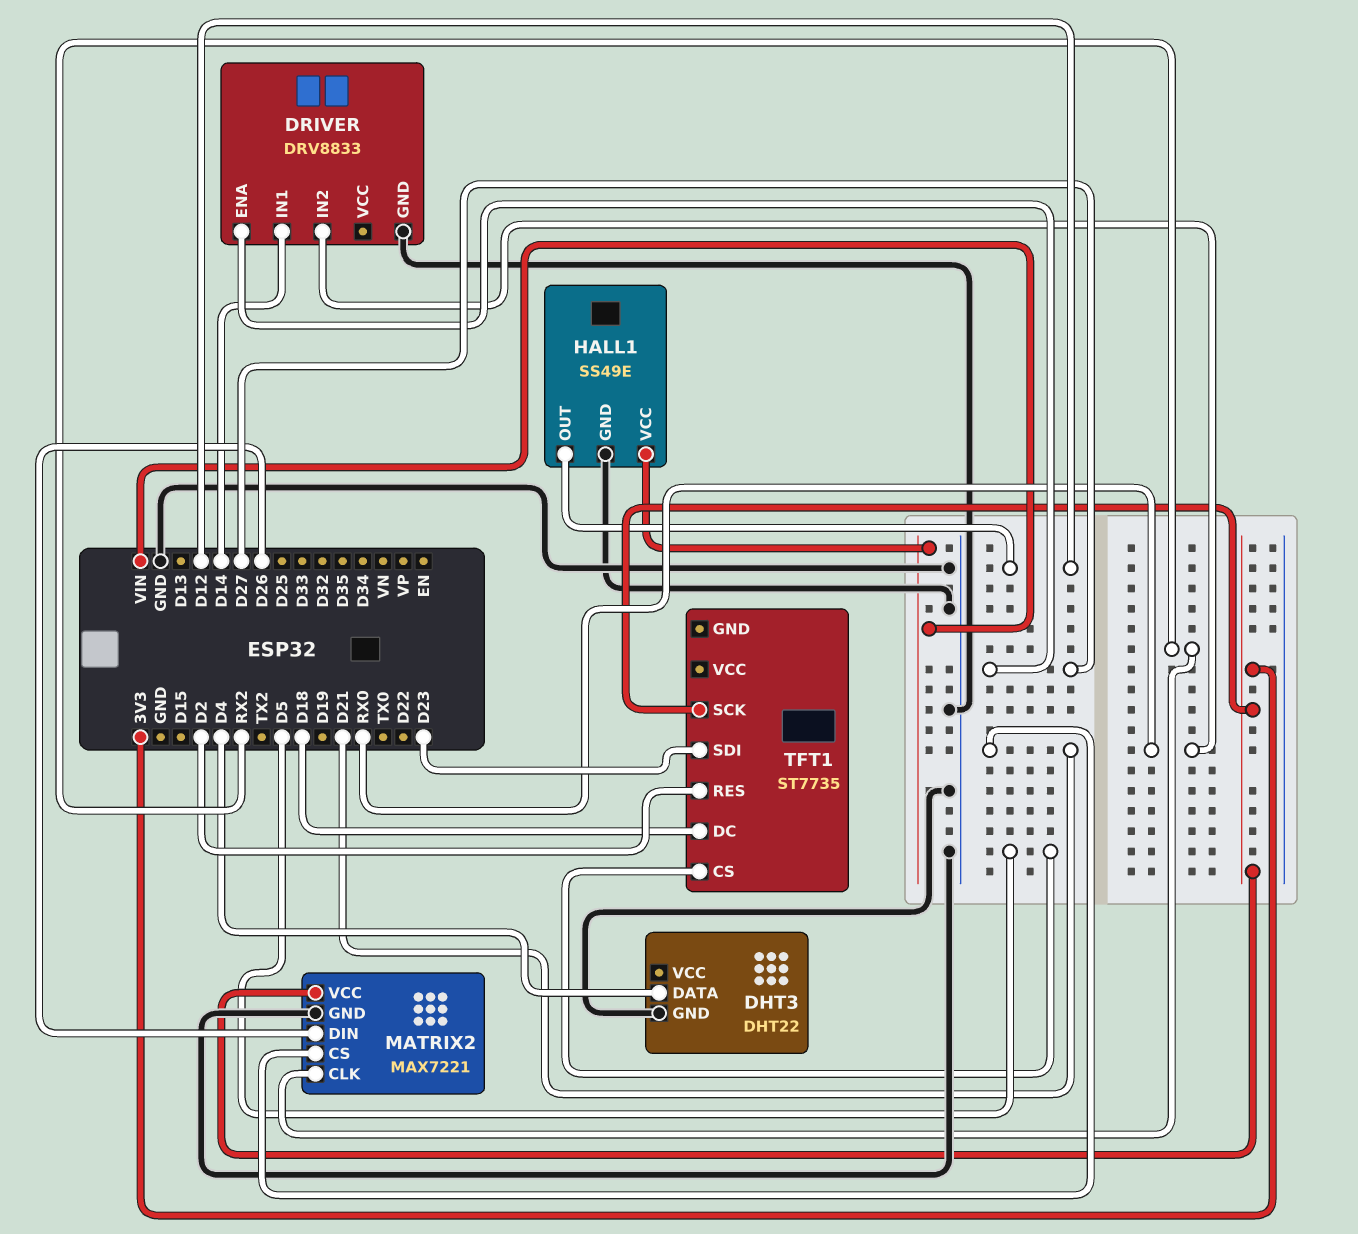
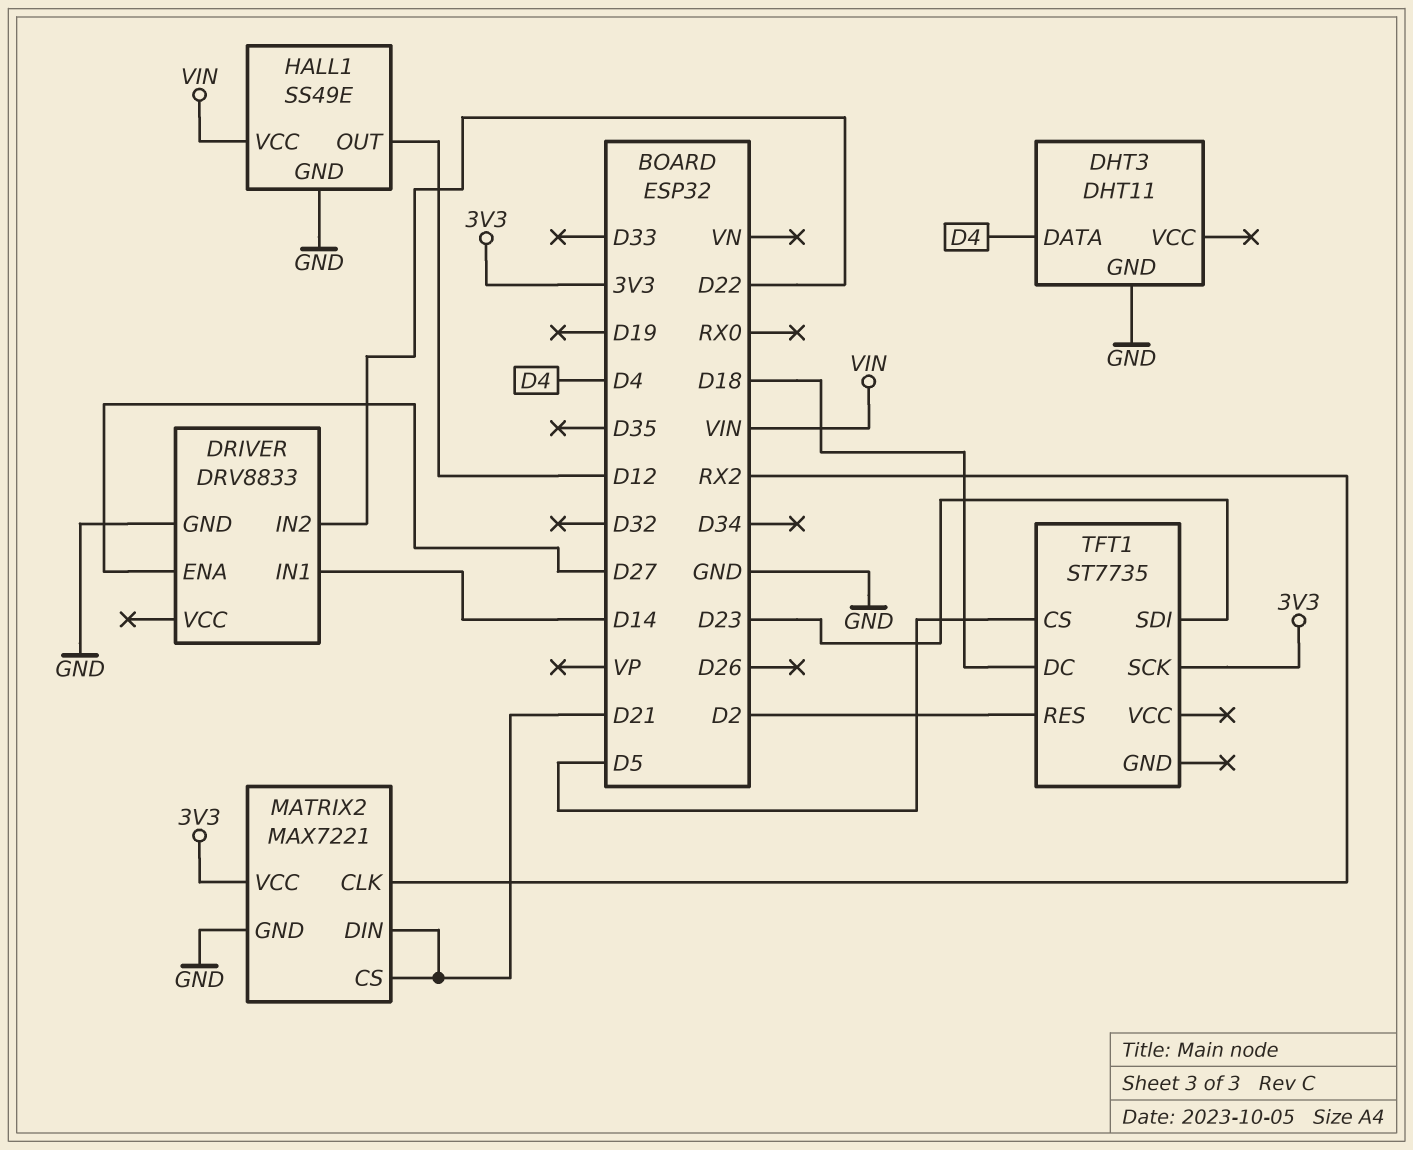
DHT3: DHT22 -> DHT11
DRIVER pin IN2: RX0 -> D22
MATRIX2 pin DIN: D26 -> D21

